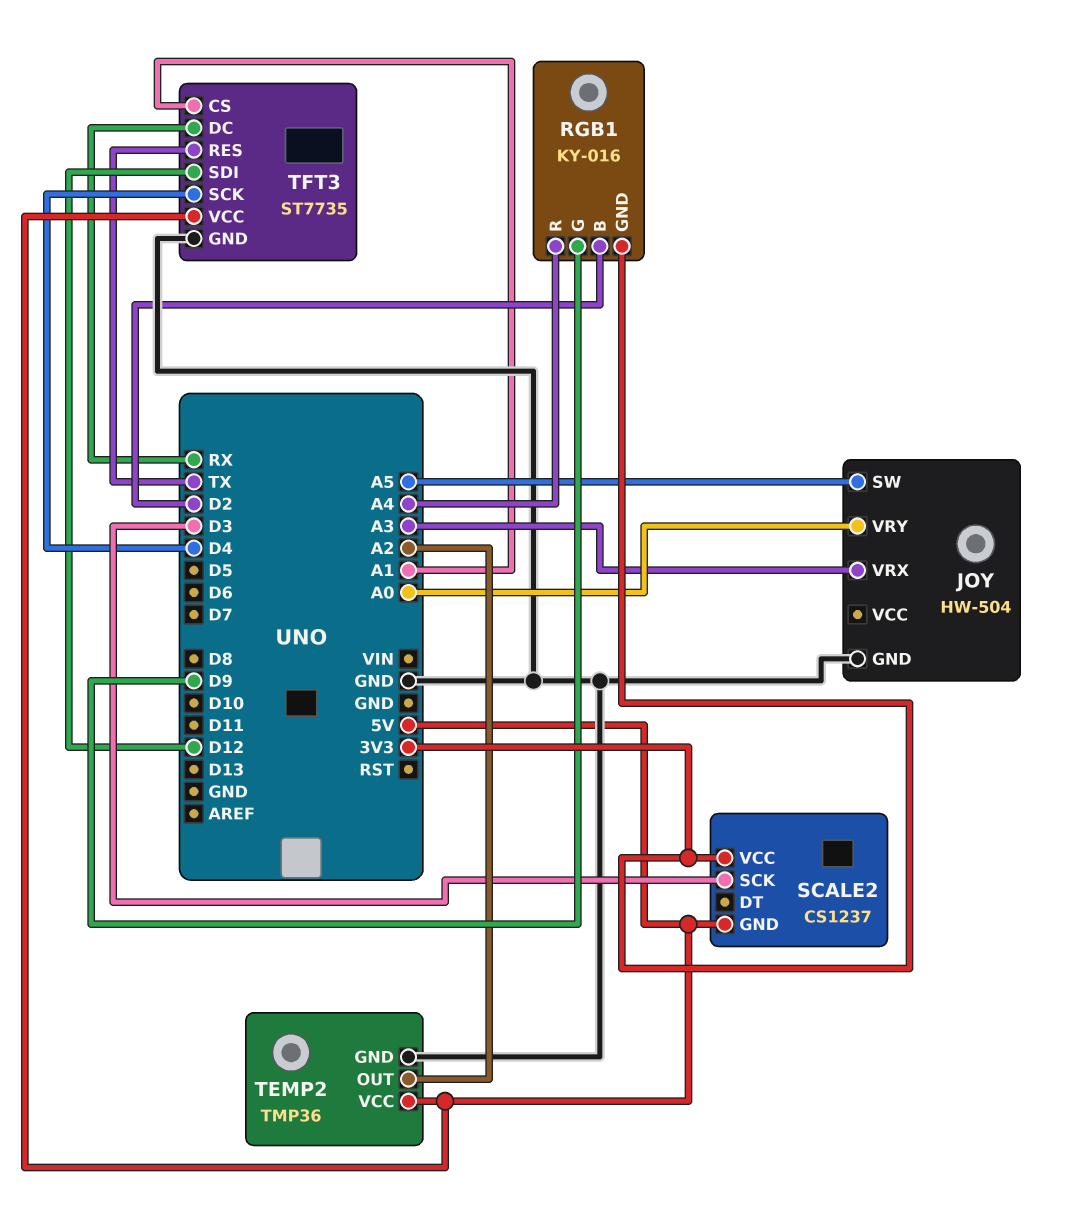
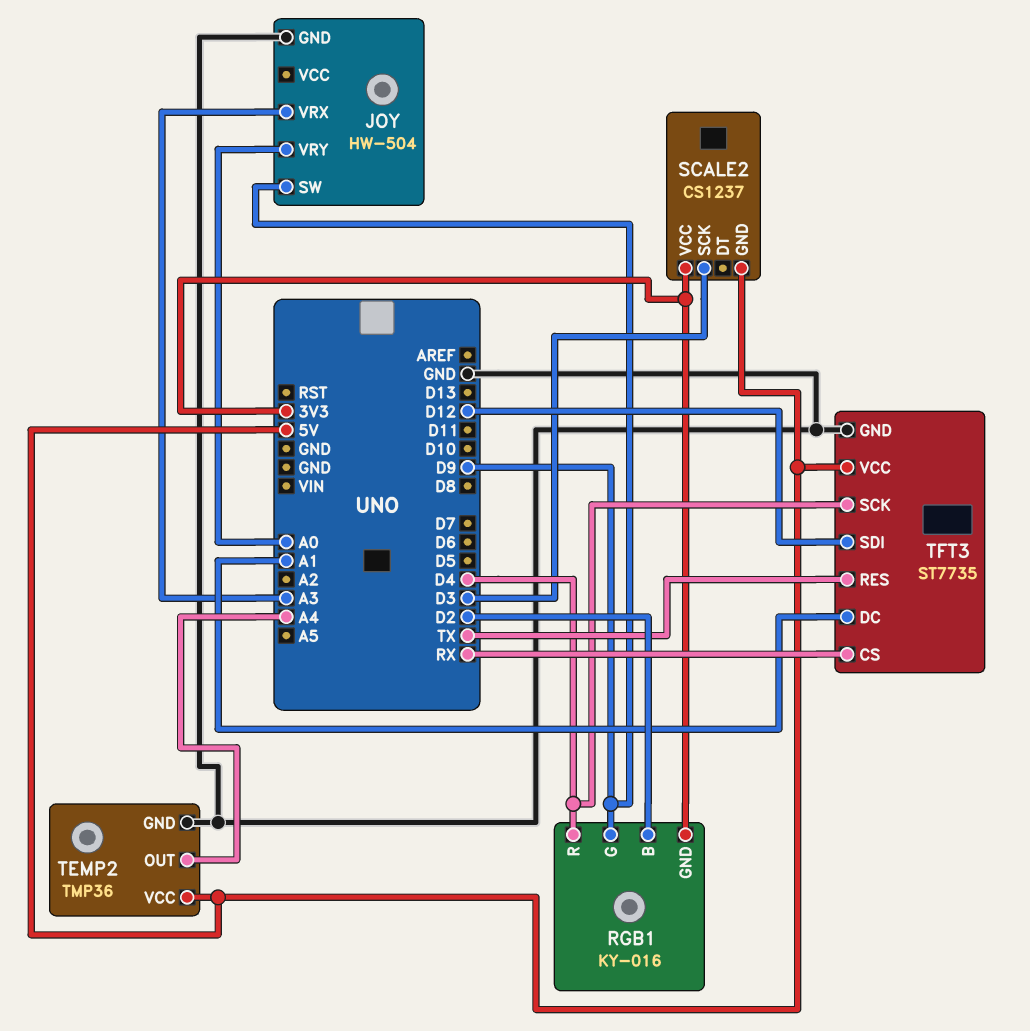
JOY pin SW: A5 -> D9
RGB1 pin R: A4 -> D4
TEMP2 pin OUT: A2 -> A4
TFT3 pin CS: A1 -> RX
TFT3 pin DC: RX -> A1

